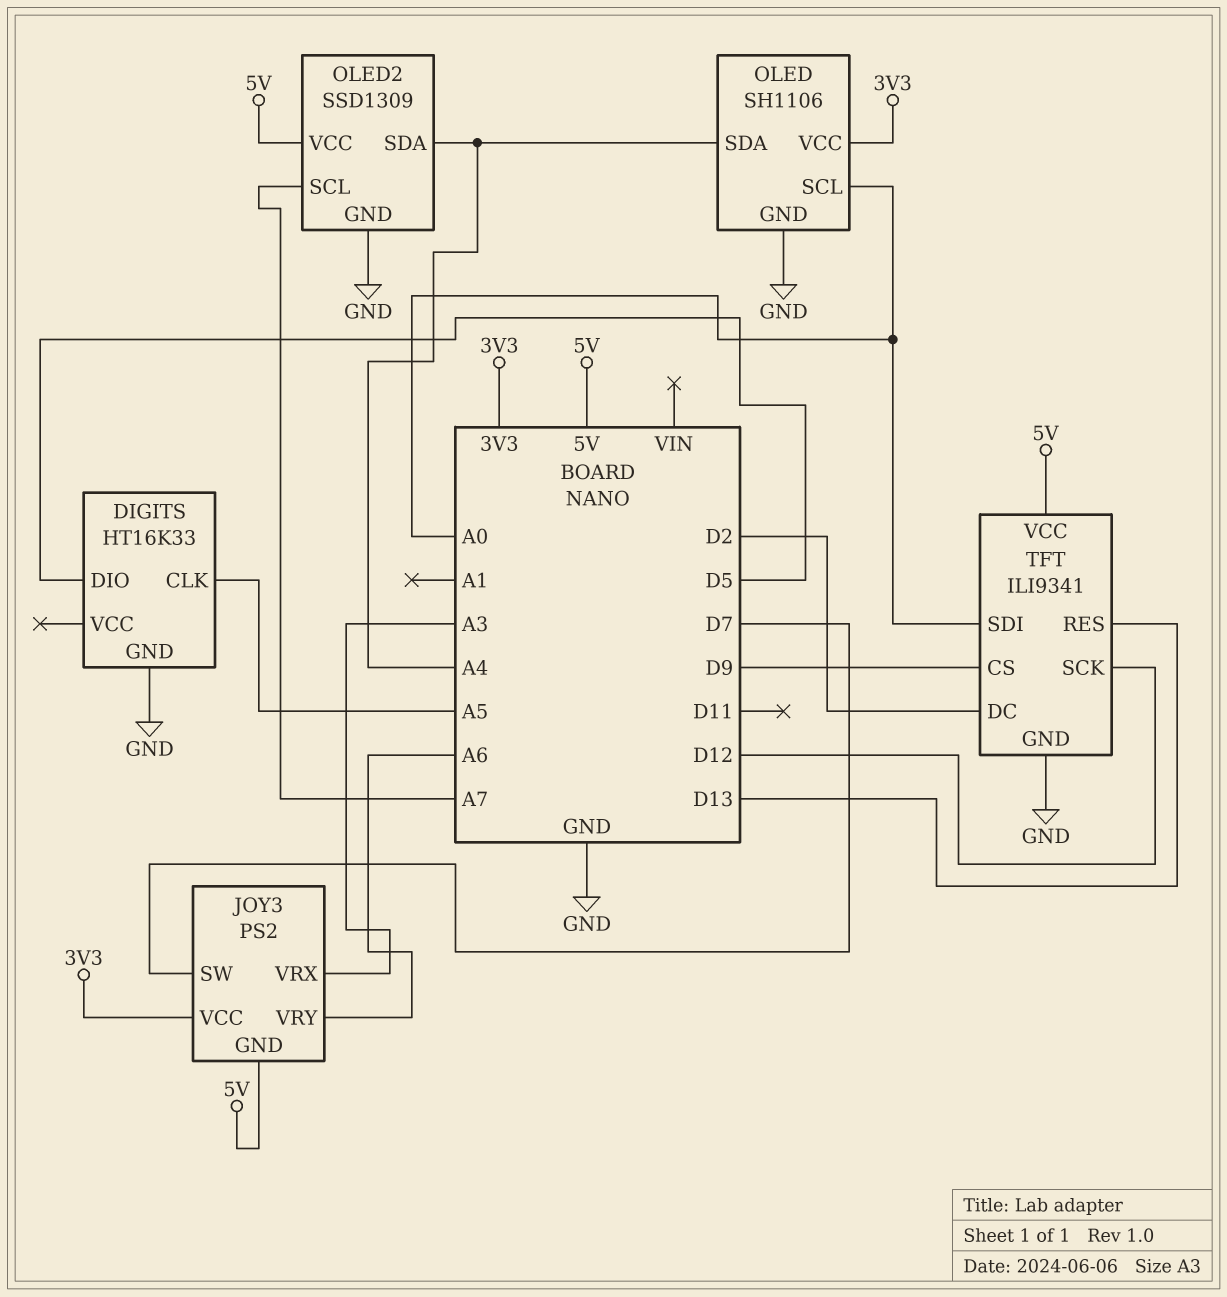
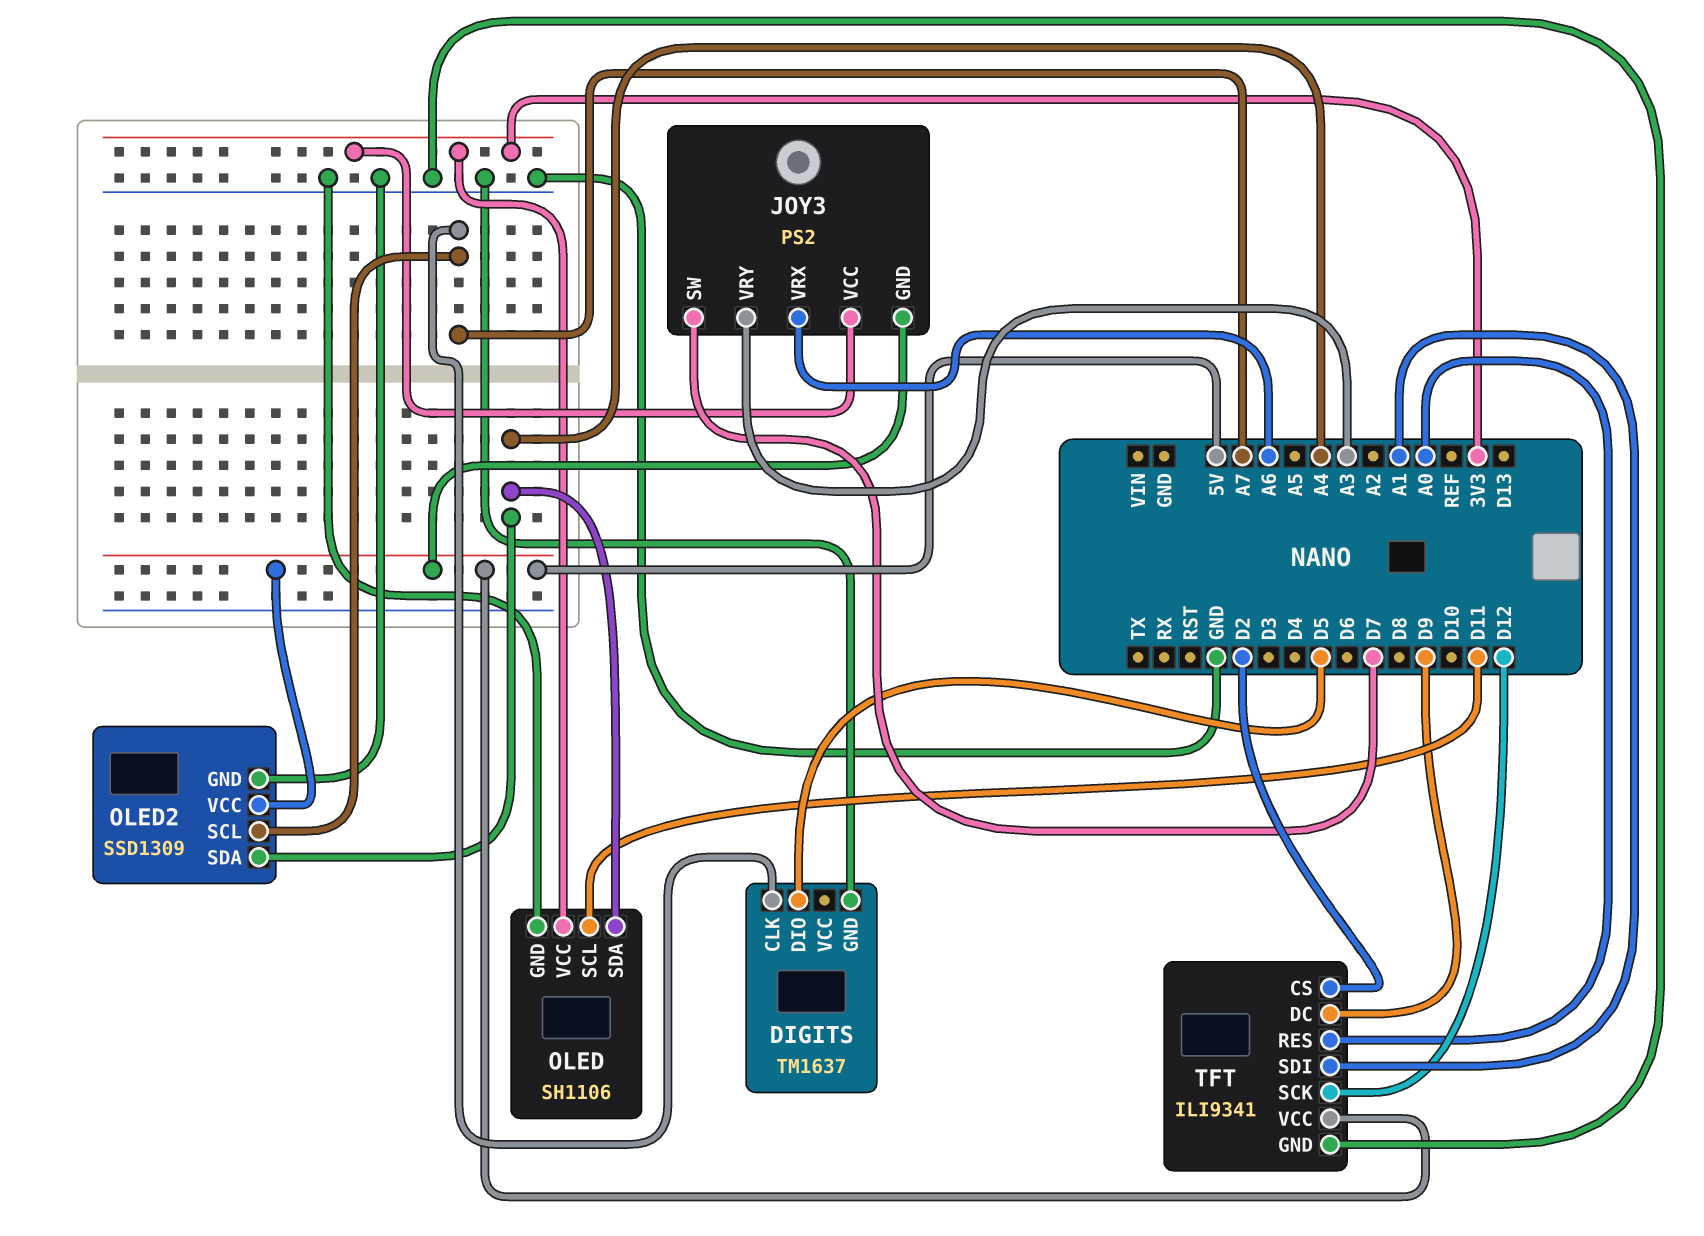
DIGITS: HT16K33 -> TM1637
DIGITS pin CLK: A5 -> A7
JOY3 pin VRX: A3 -> A6
JOY3 pin VRY: A6 -> A3
OLED pin SCL: A0 -> D11
TFT pin CS: D9 -> D2
TFT pin DC: D2 -> D9
TFT pin RES: D13 -> A0
TFT pin SDI: A0 -> A1

